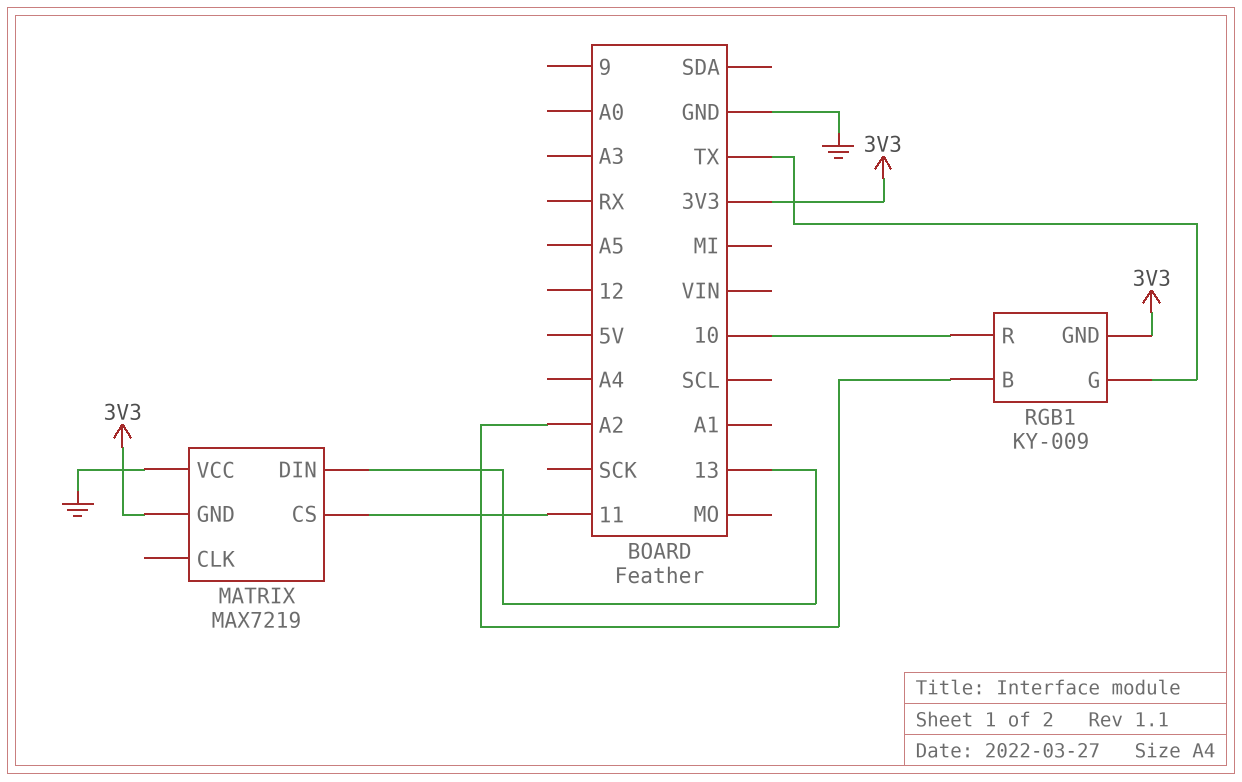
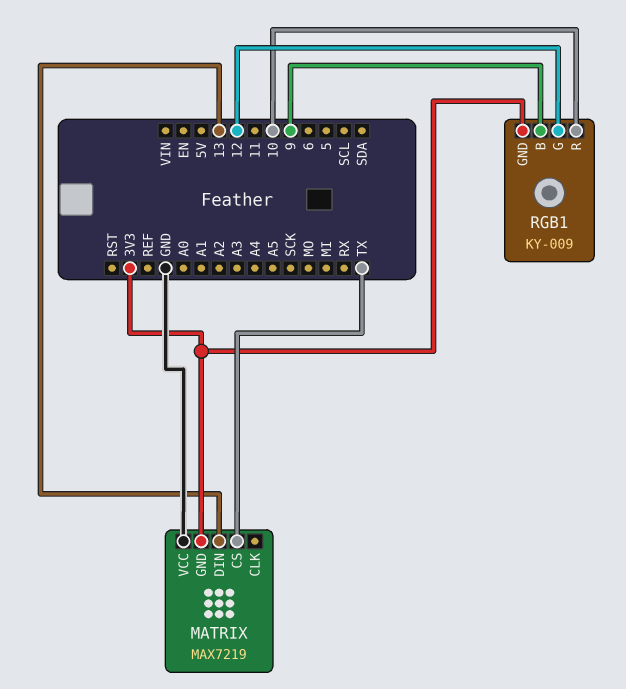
MATRIX pin CS: 11 -> TX
RGB1 pin B: A2 -> 9
RGB1 pin G: TX -> 12

